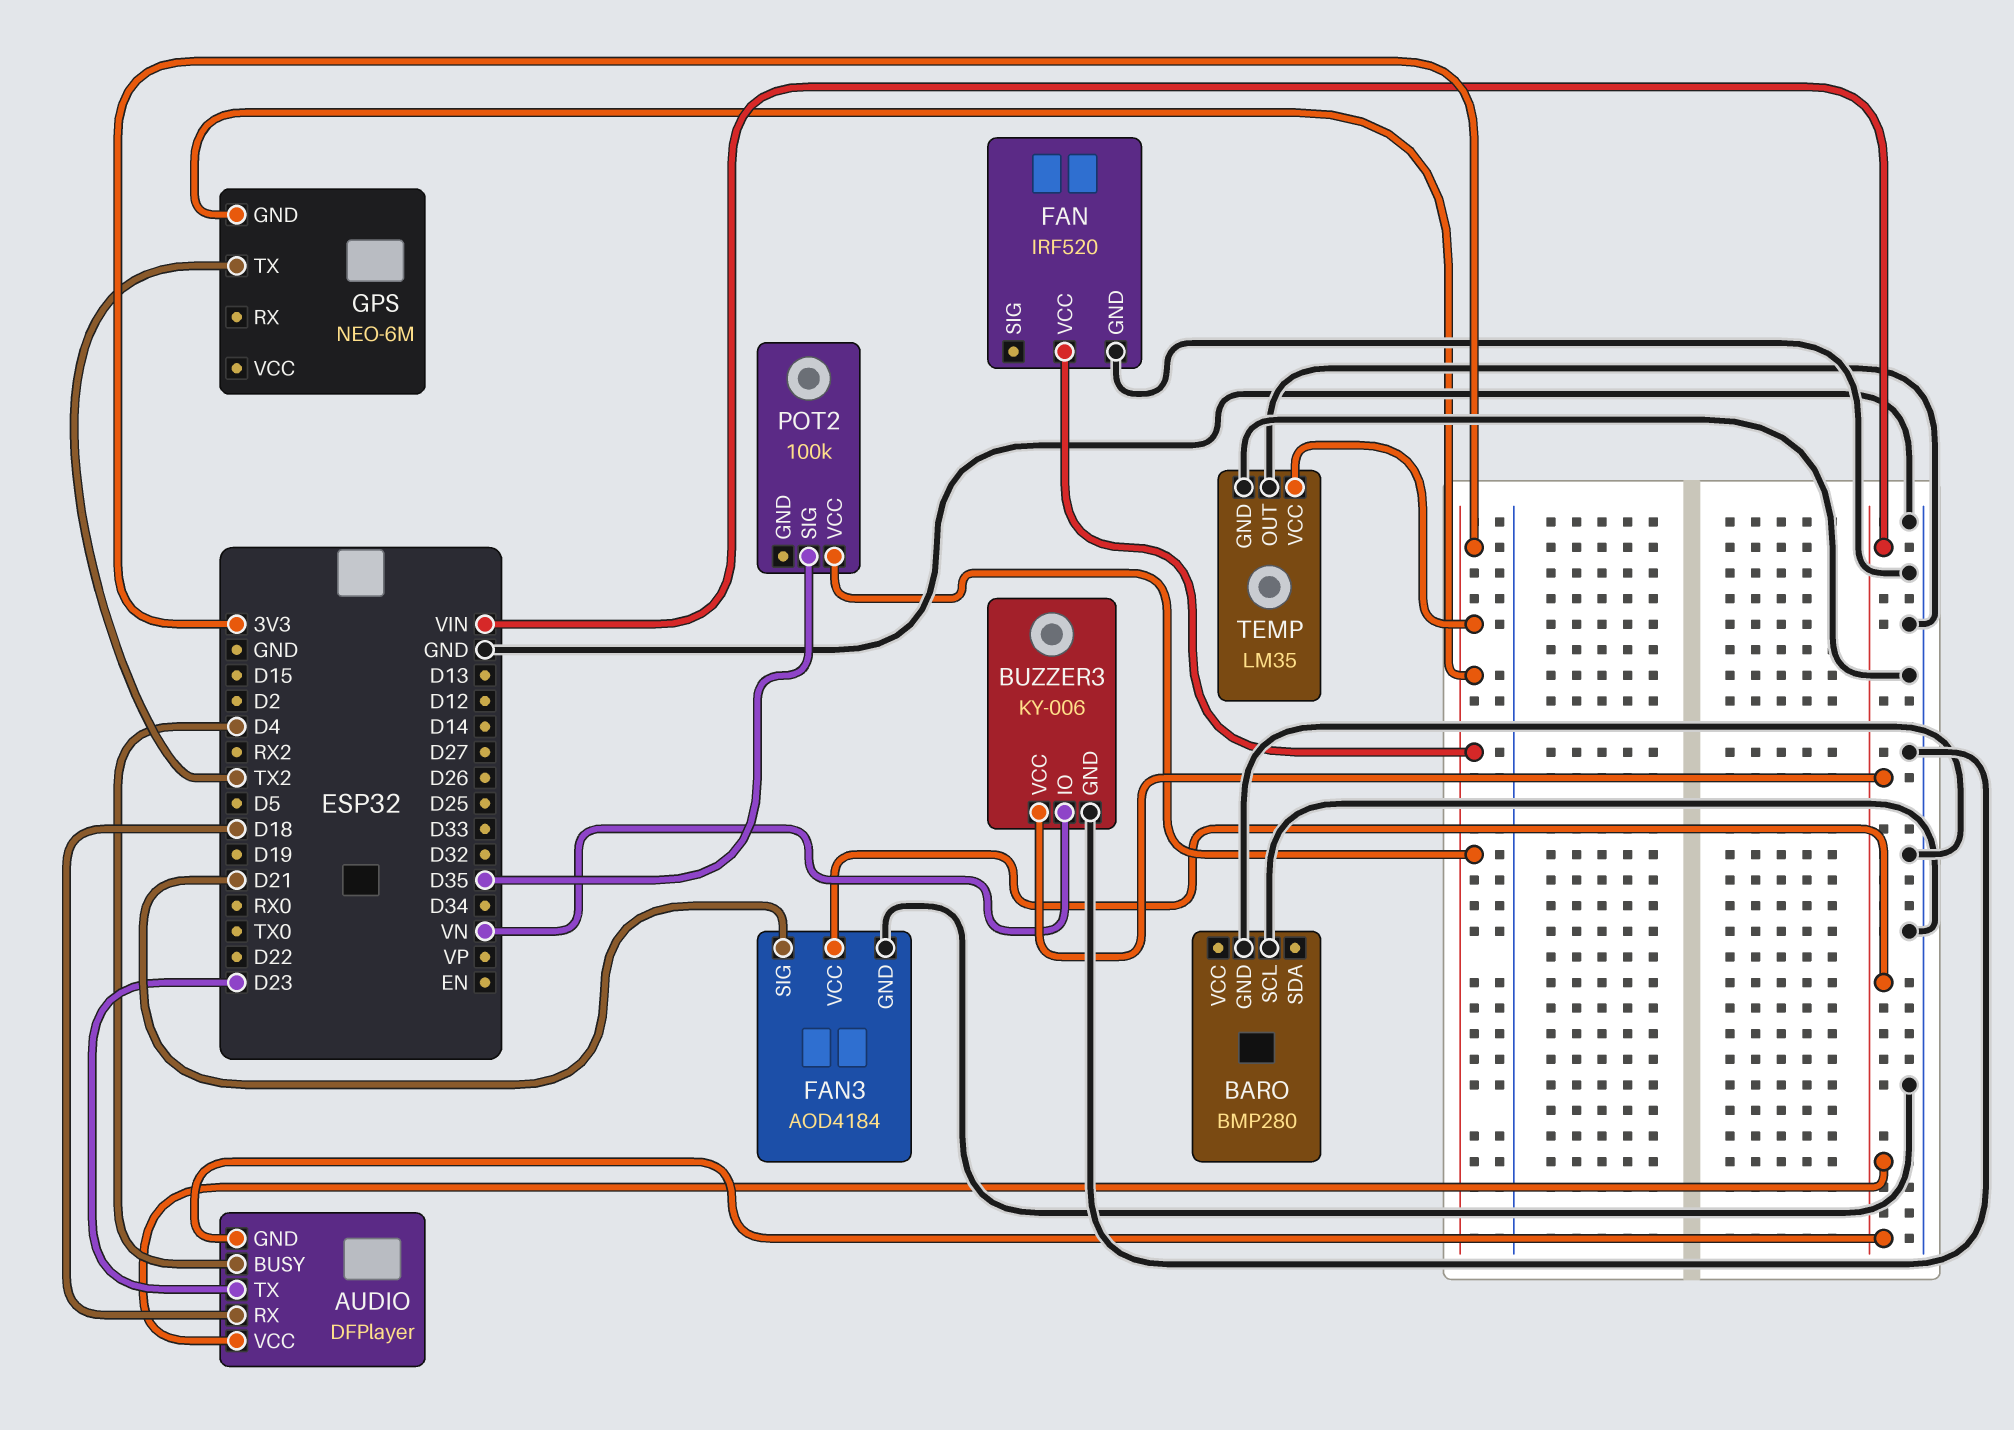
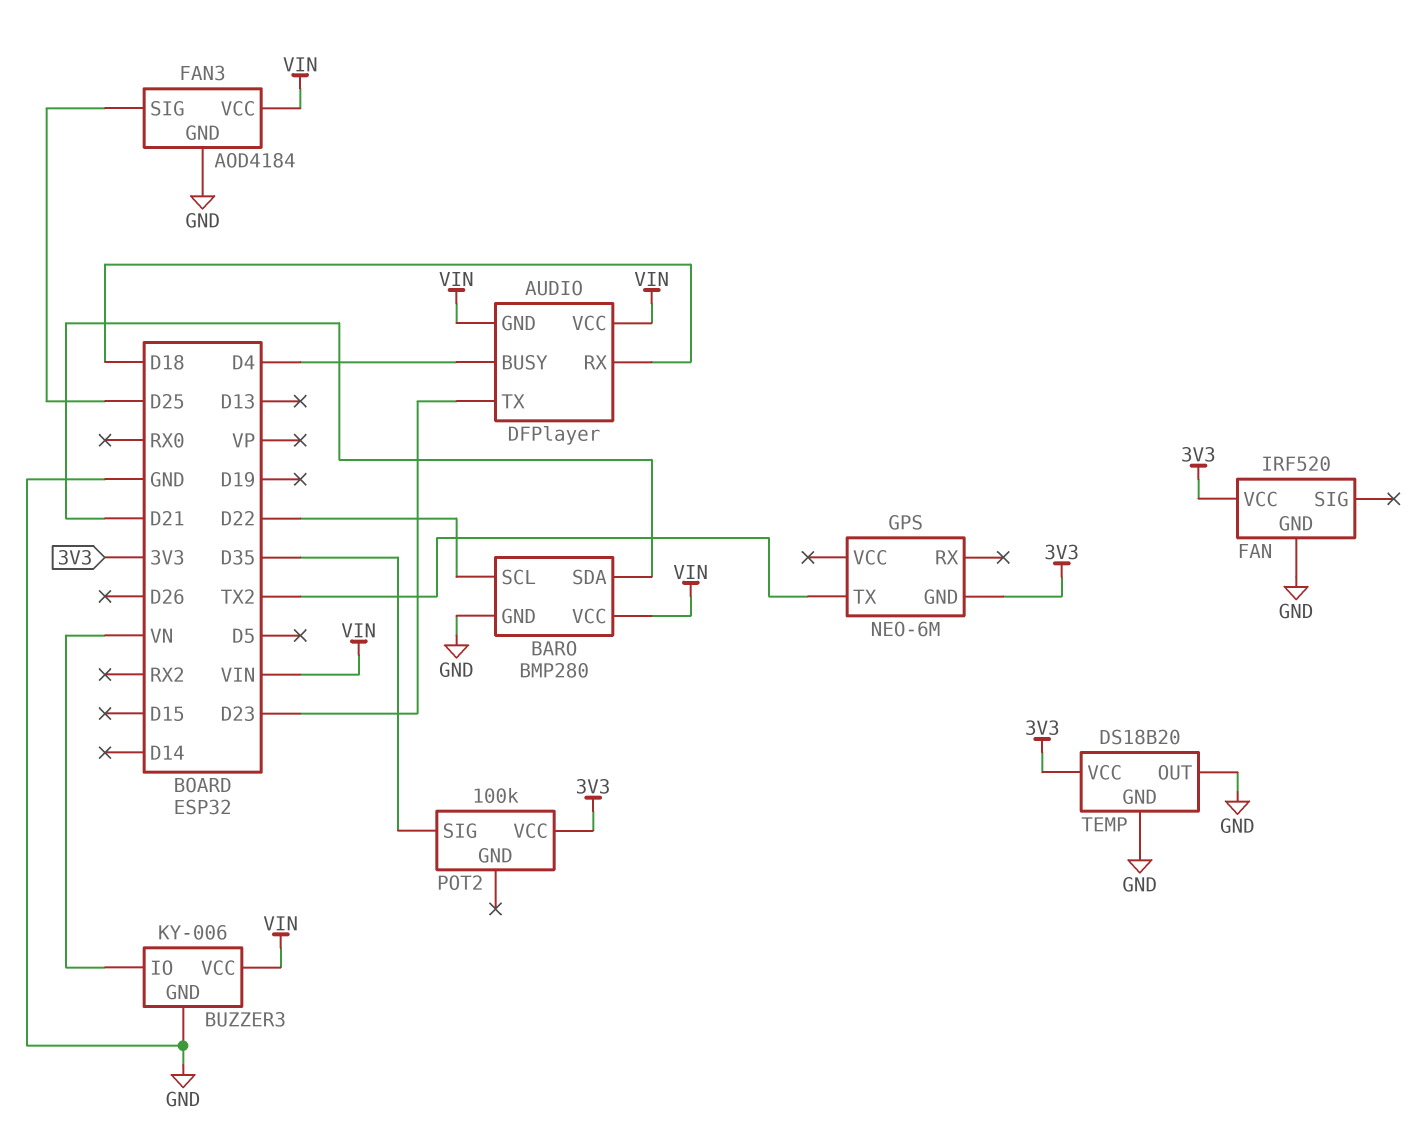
BARO pin SCL: GND -> D22
BARO pin SDA: none -> D21
BARO pin VCC: none -> VIN
FAN3 pin SIG: D21 -> D25
TEMP: LM35 -> DS18B20

